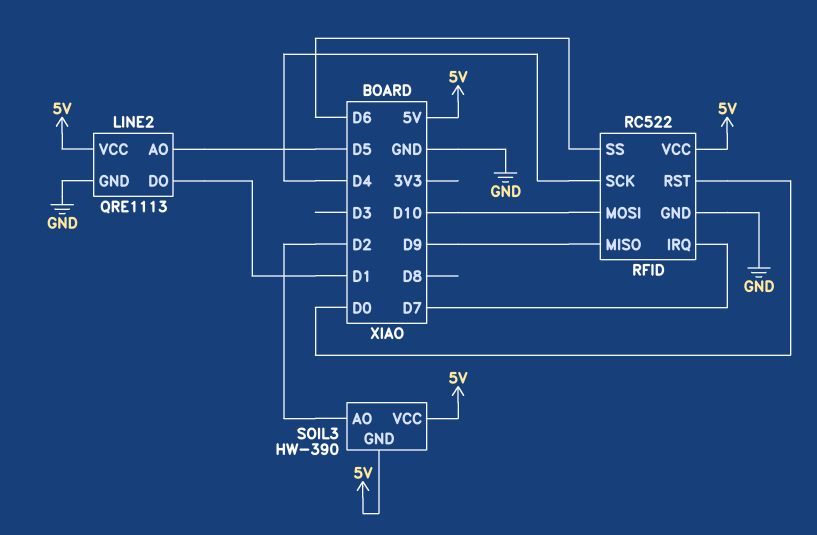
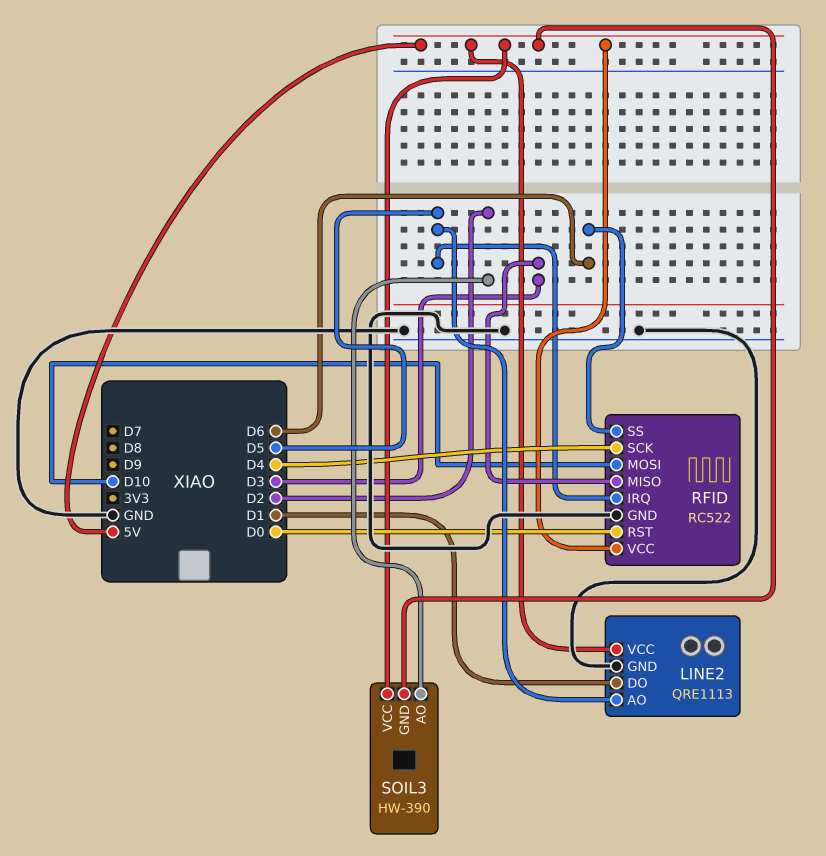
RFID pin IRQ: D7 -> D5
RFID pin MISO: D9 -> D3

